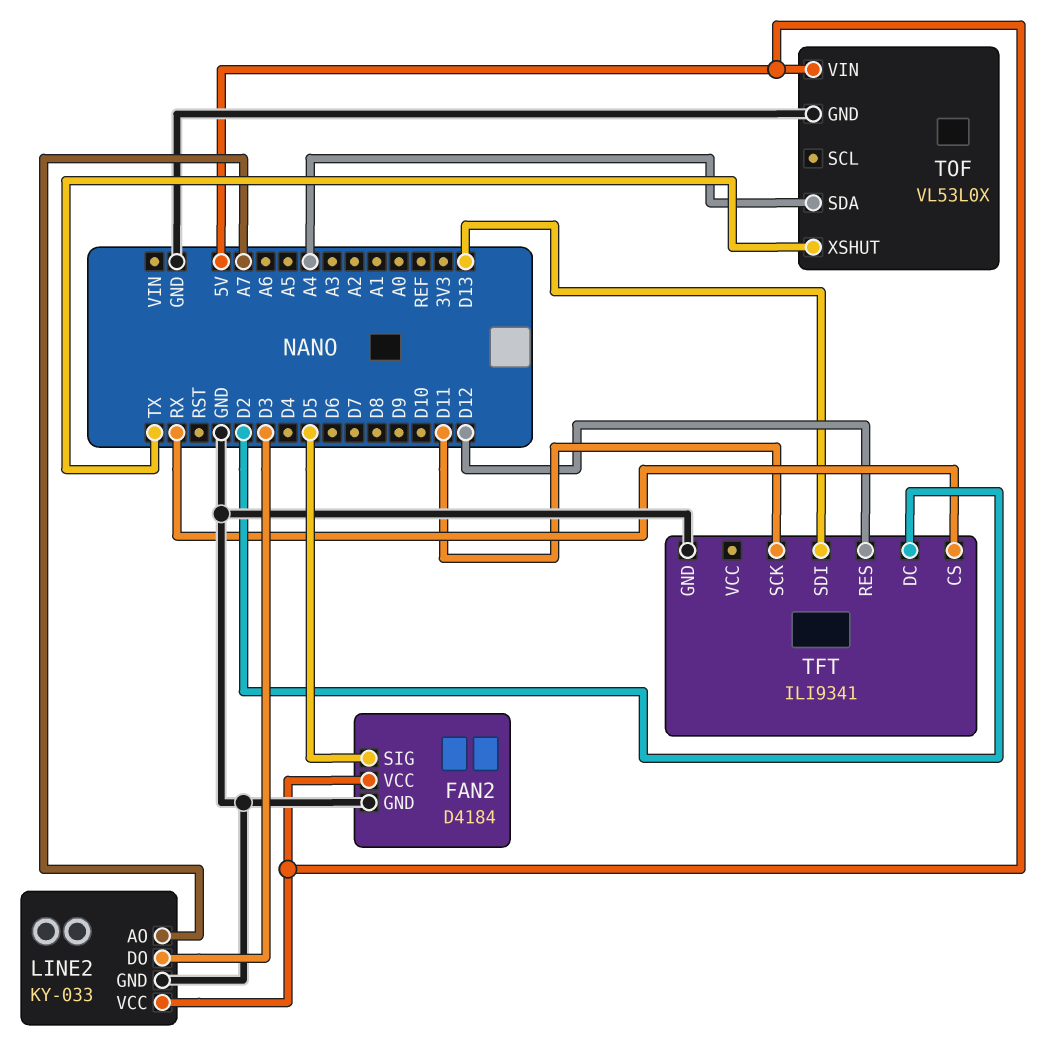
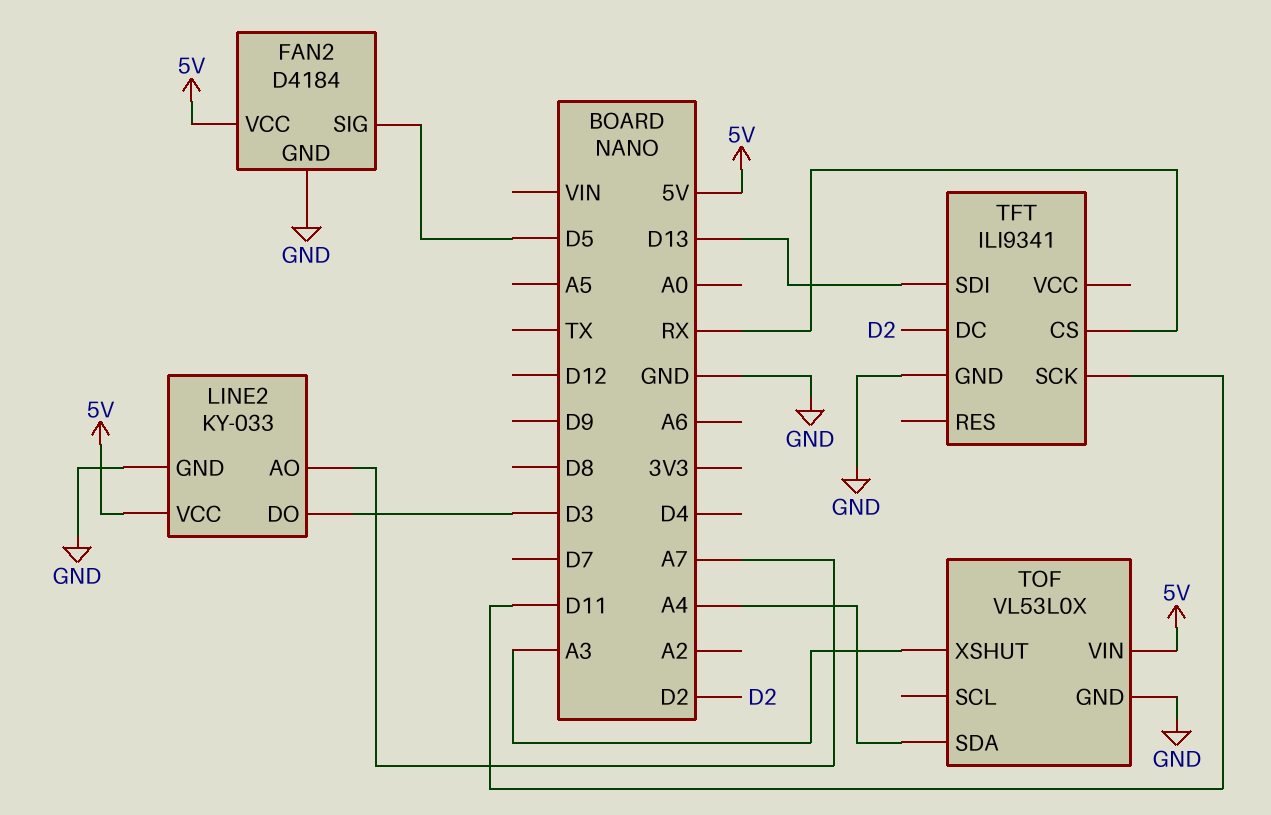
TFT pin RES: D12 -> none
TOF pin XSHUT: TX -> A3

